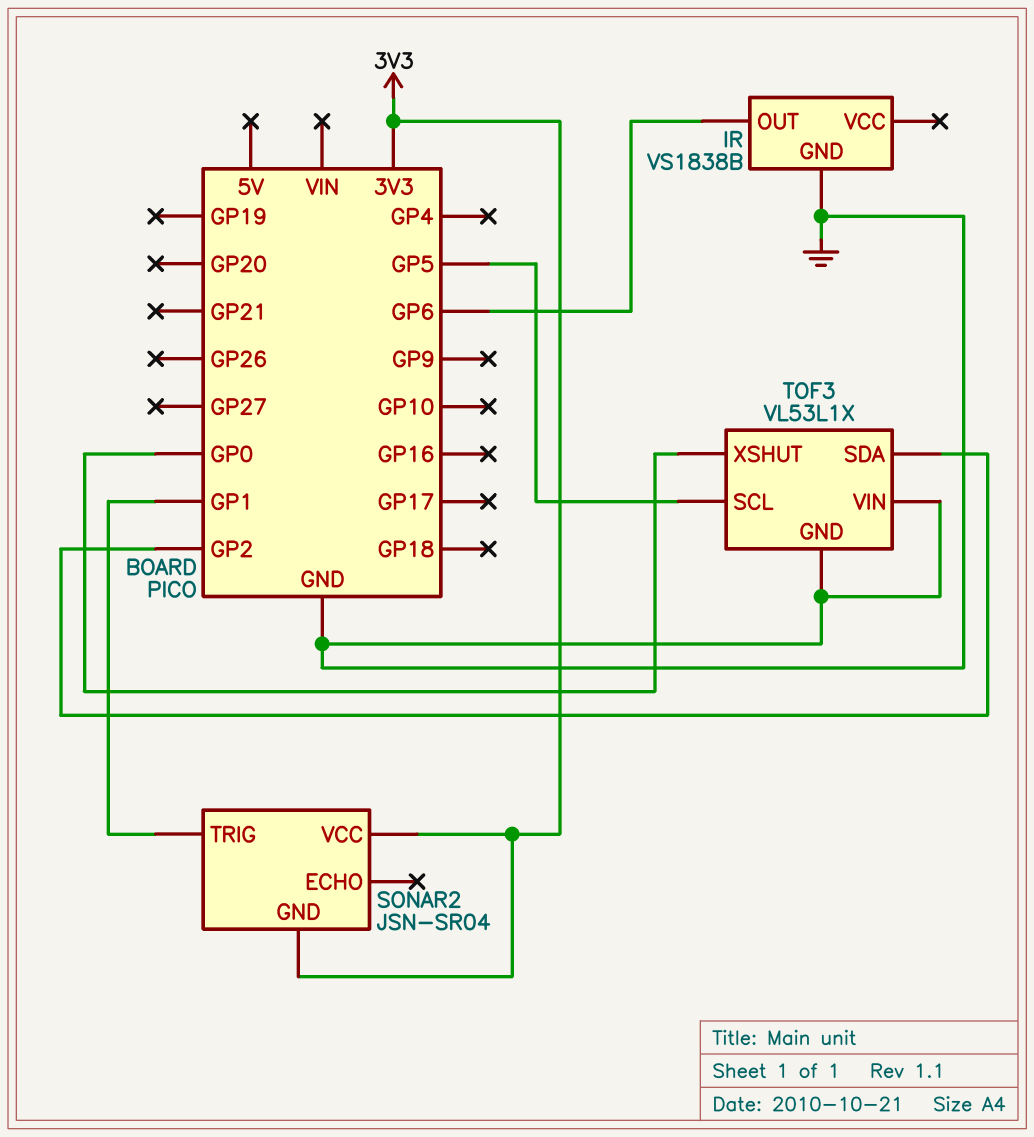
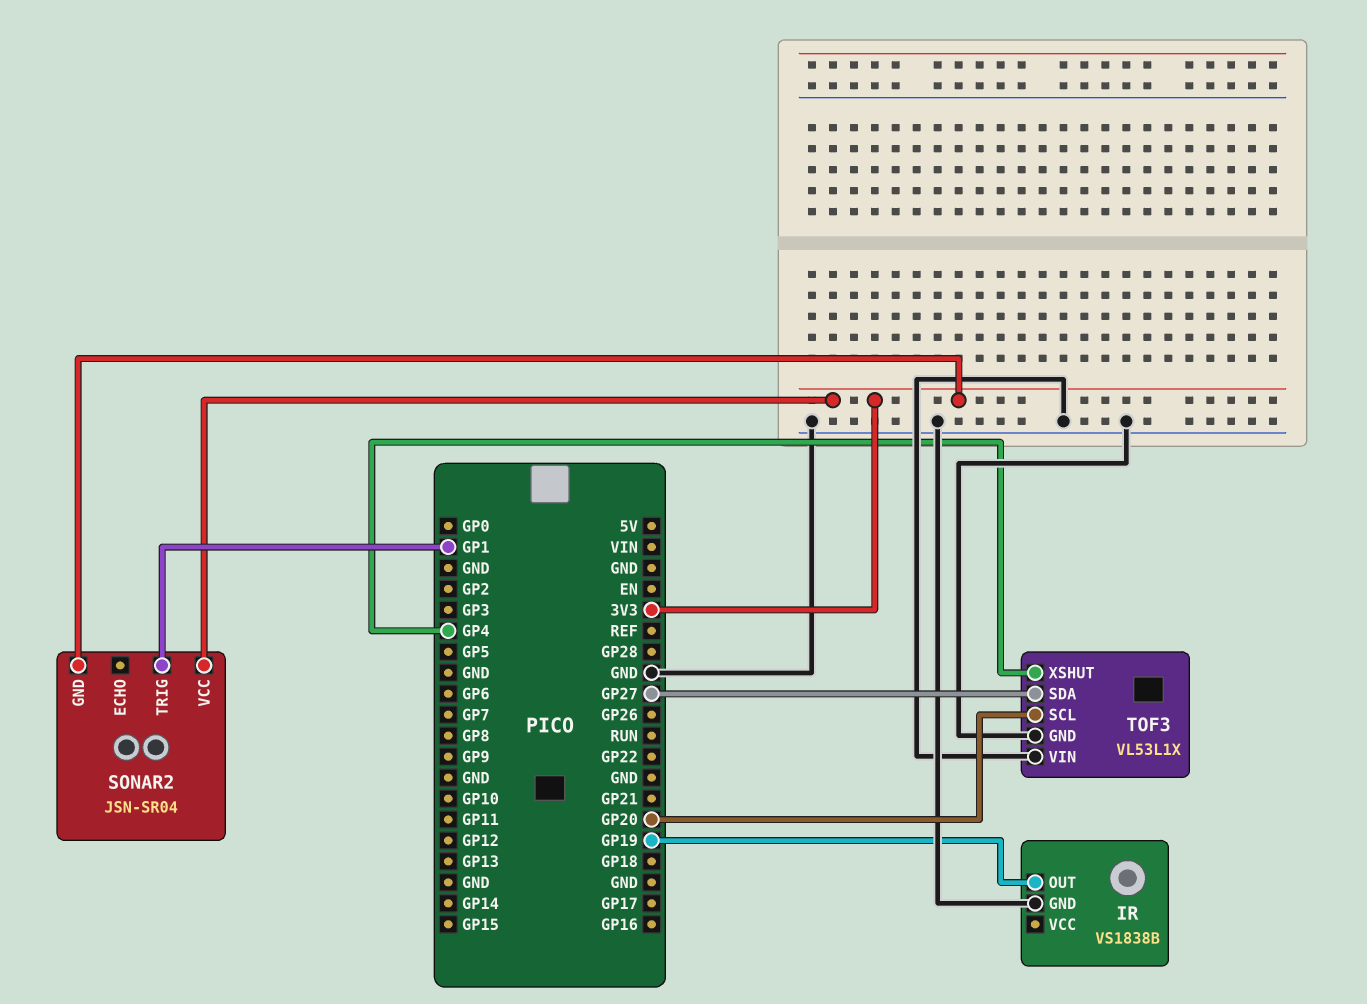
IR pin OUT: GP6 -> GP19
TOF3 pin SCL: GP5 -> GP20
TOF3 pin SDA: GP2 -> GP27
TOF3 pin XSHUT: GP0 -> GP4

